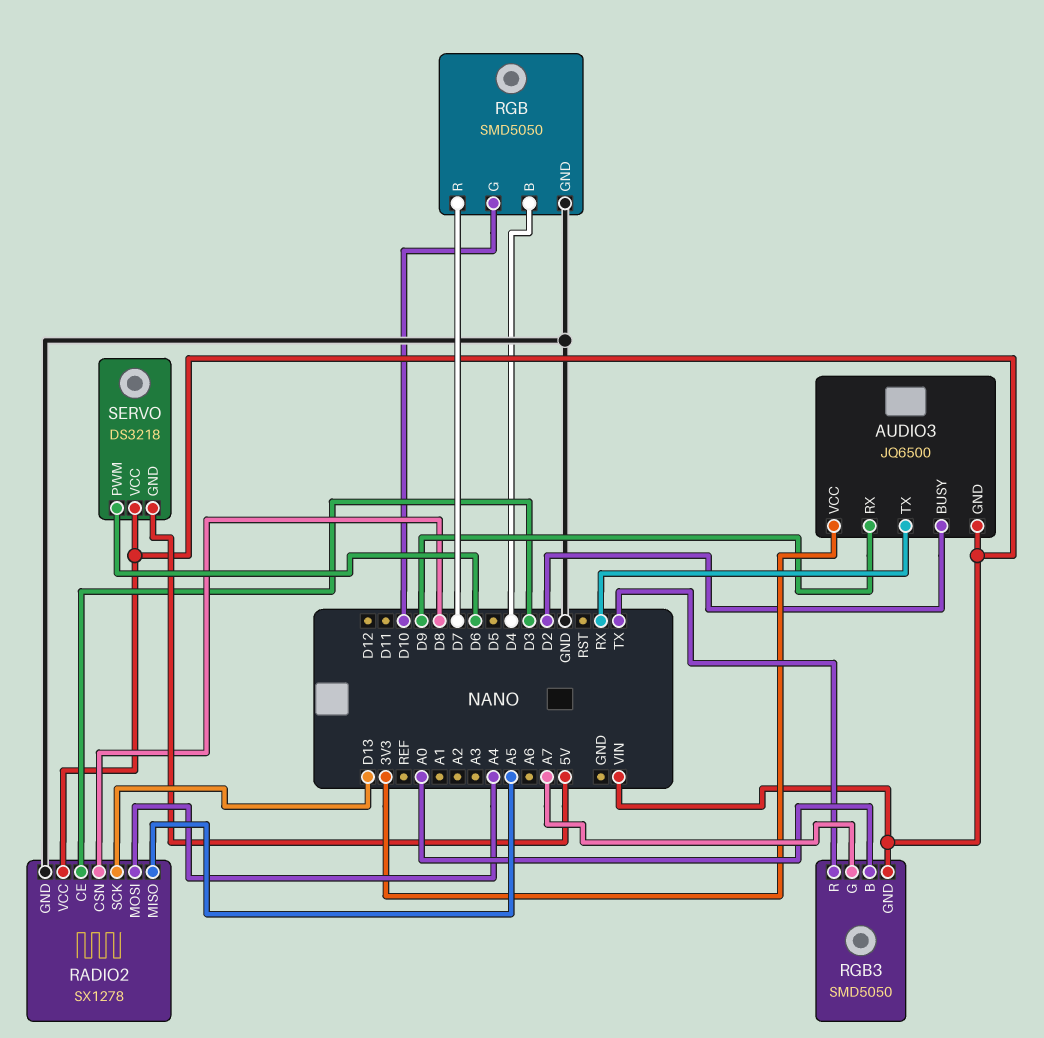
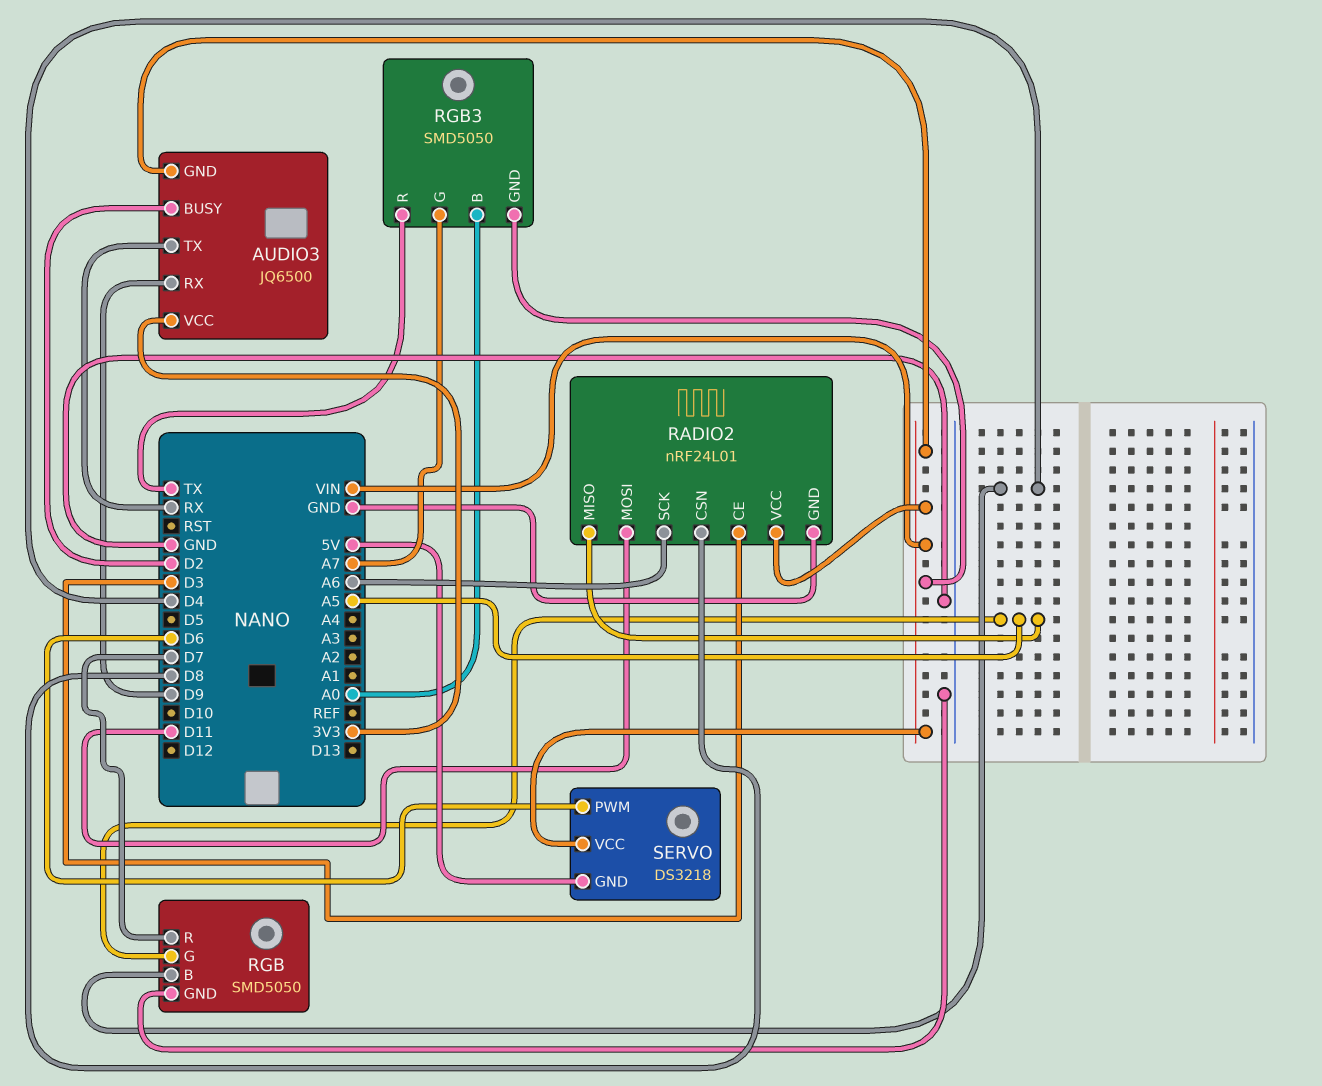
RADIO2: SX1278 -> nRF24L01
RADIO2 pin MOSI: A4 -> D11
RADIO2 pin SCK: D13 -> A6
RGB pin G: D10 -> A5

